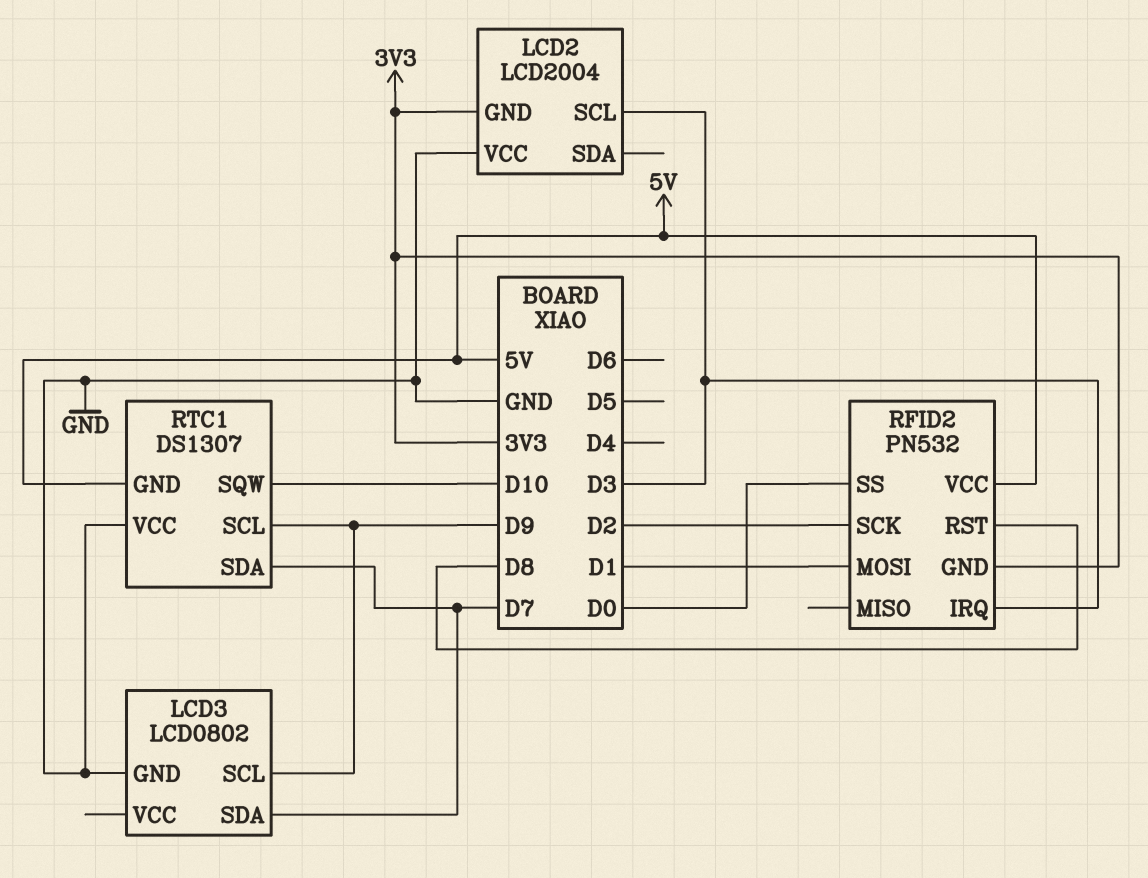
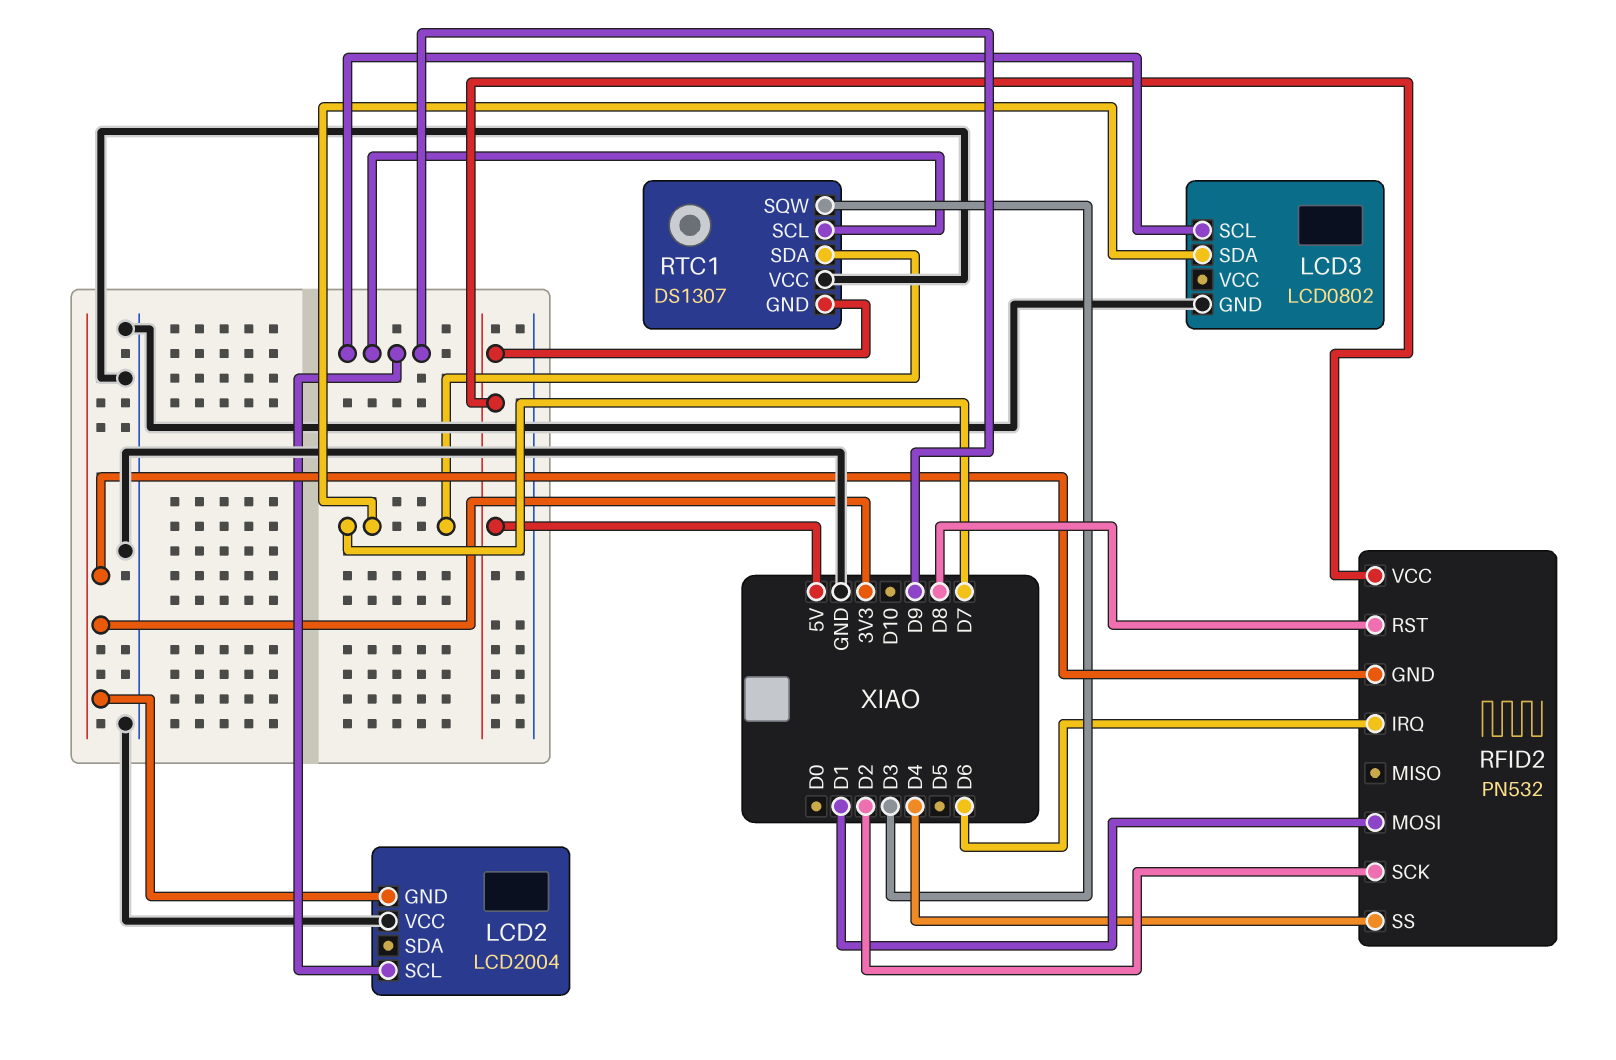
LCD2 pin SCL: D3 -> D9
RFID2 pin IRQ: D3 -> D6
RFID2 pin SS: D0 -> D4
RTC1 pin SQW: D10 -> D3

